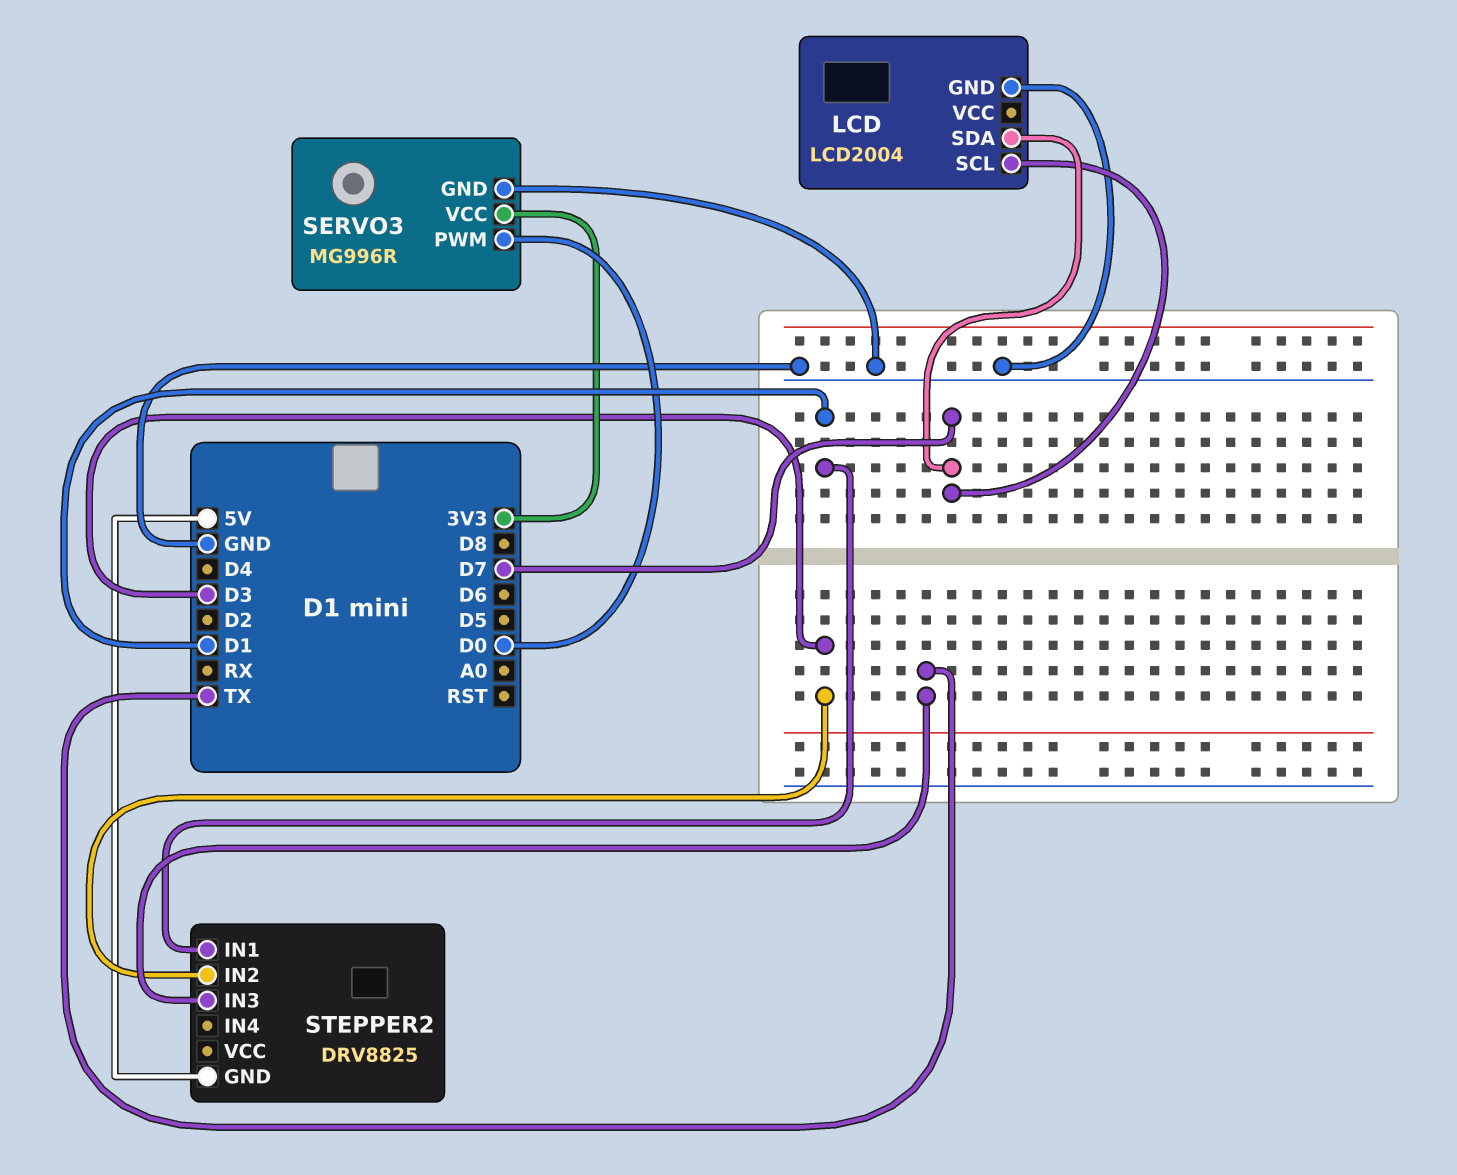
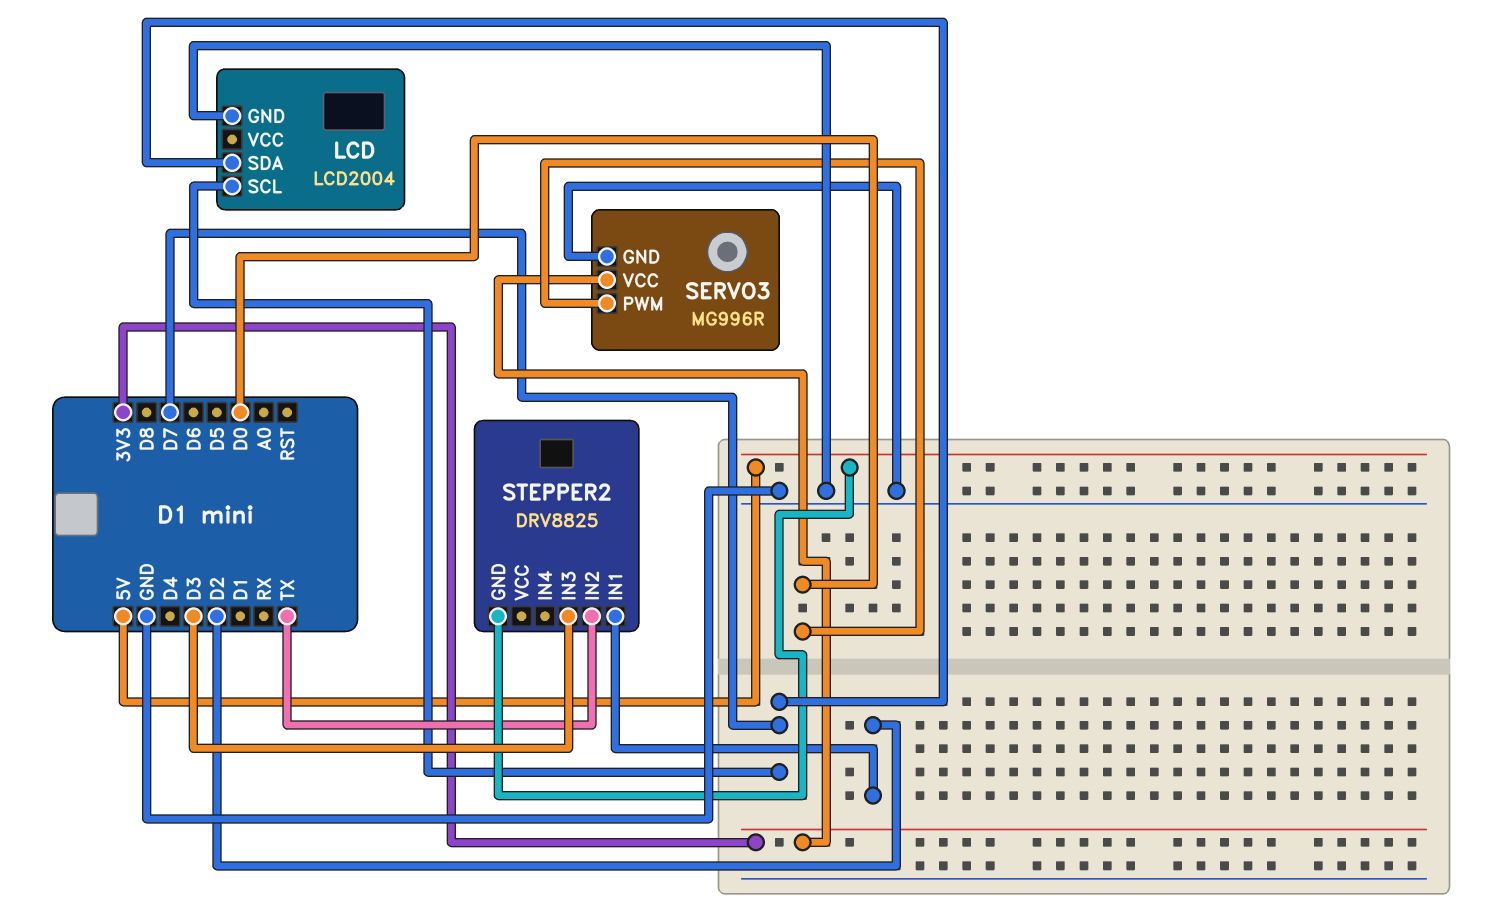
STEPPER2 pin IN1: D1 -> D2
STEPPER2 pin IN2: D3 -> TX
STEPPER2 pin IN3: TX -> D3

